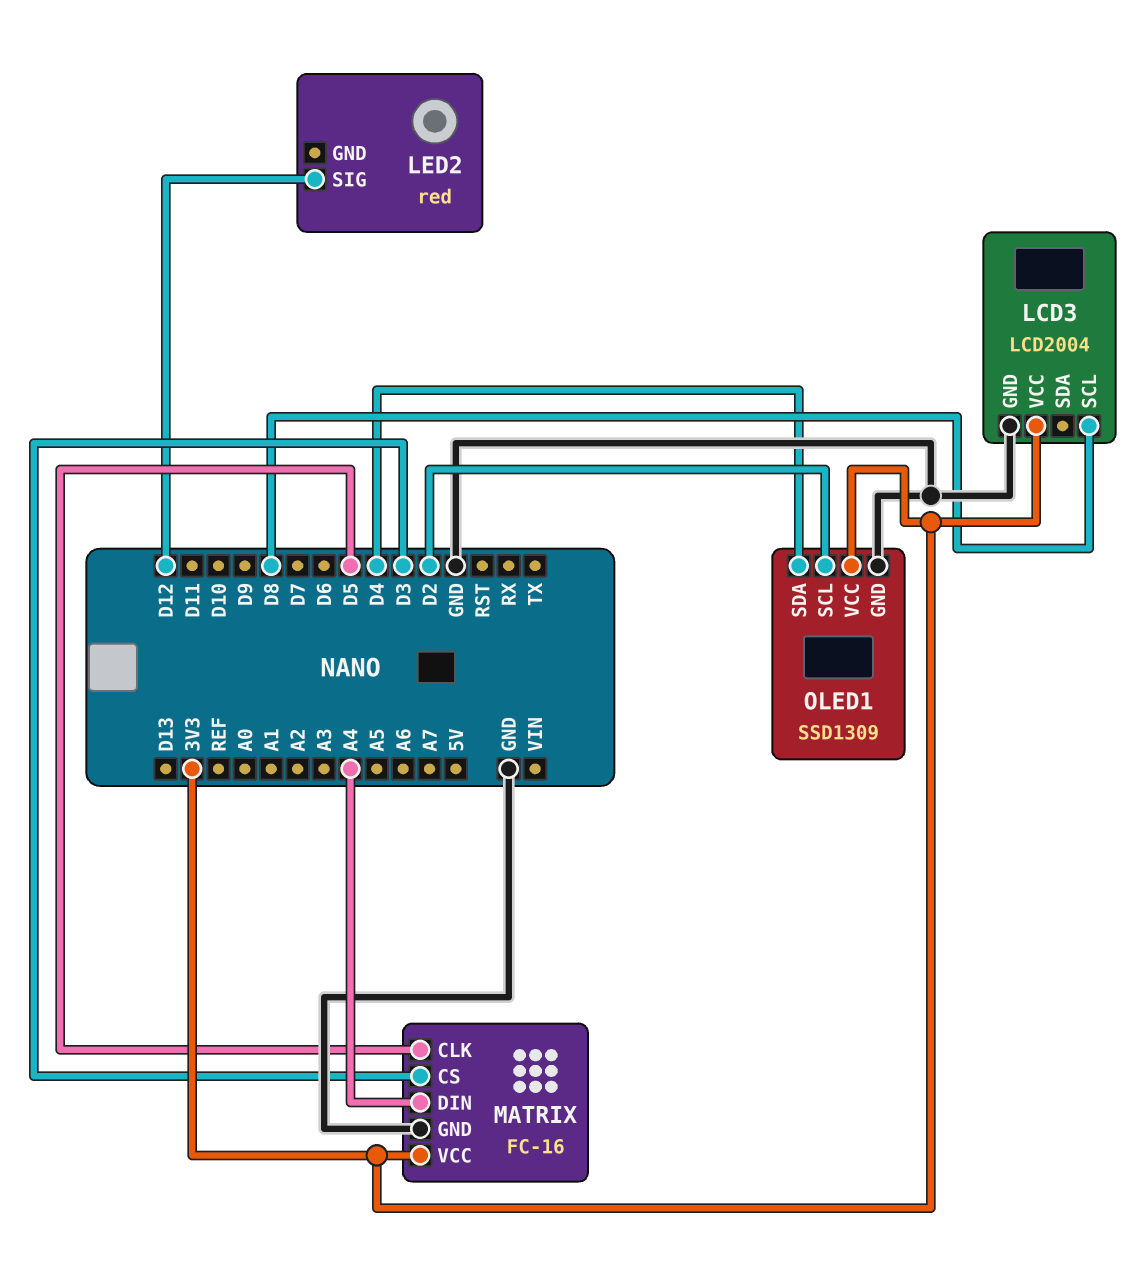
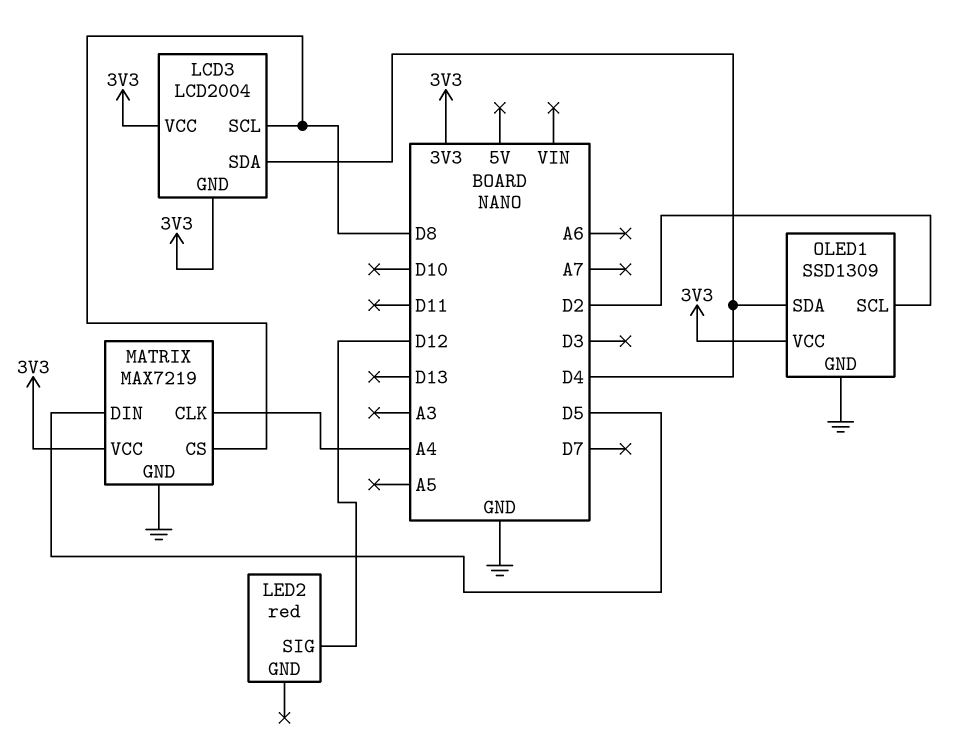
LCD3 pin GND: GND -> 3V3
LCD3 pin SDA: none -> D4
MATRIX: FC-16 -> MAX7219
MATRIX pin CLK: D5 -> A4
MATRIX pin CS: D3 -> D8
MATRIX pin DIN: A4 -> D5

